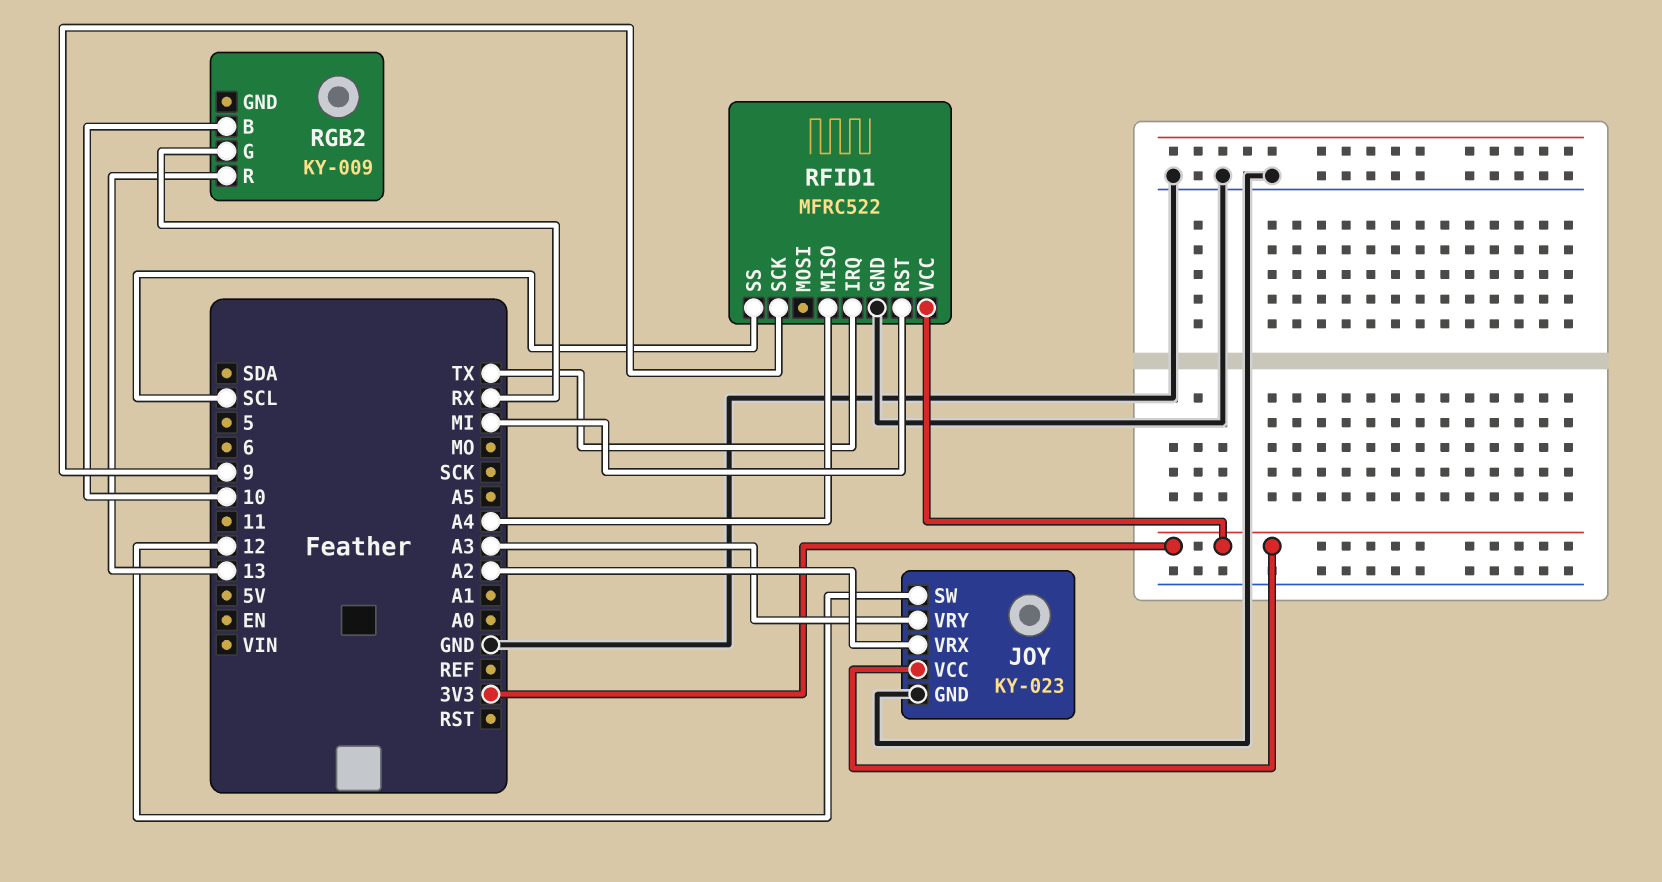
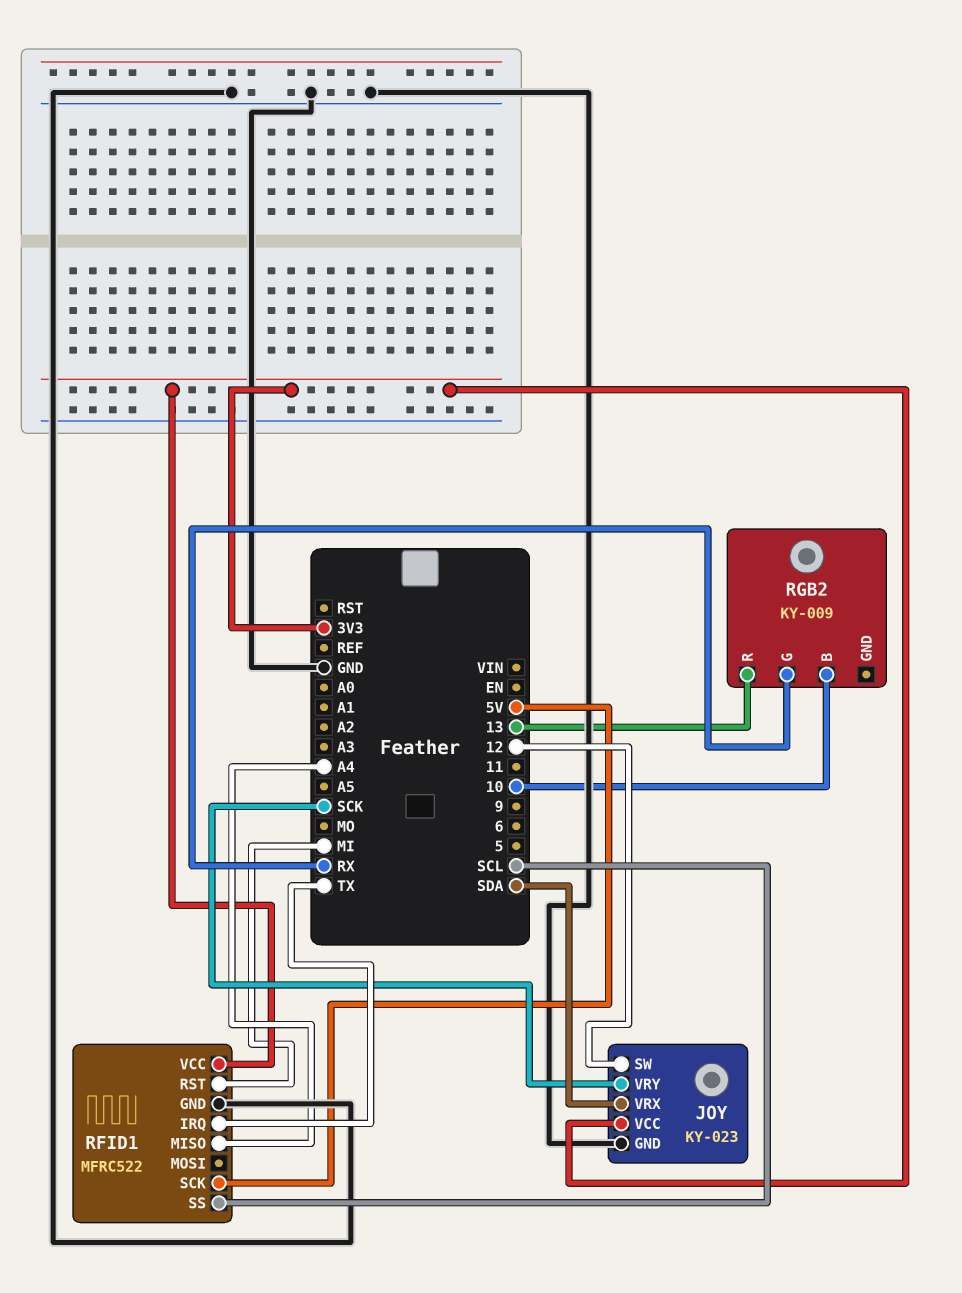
JOY pin VRX: A2 -> SDA
JOY pin VRY: A3 -> SCK
RFID1 pin SCK: 9 -> 5V

